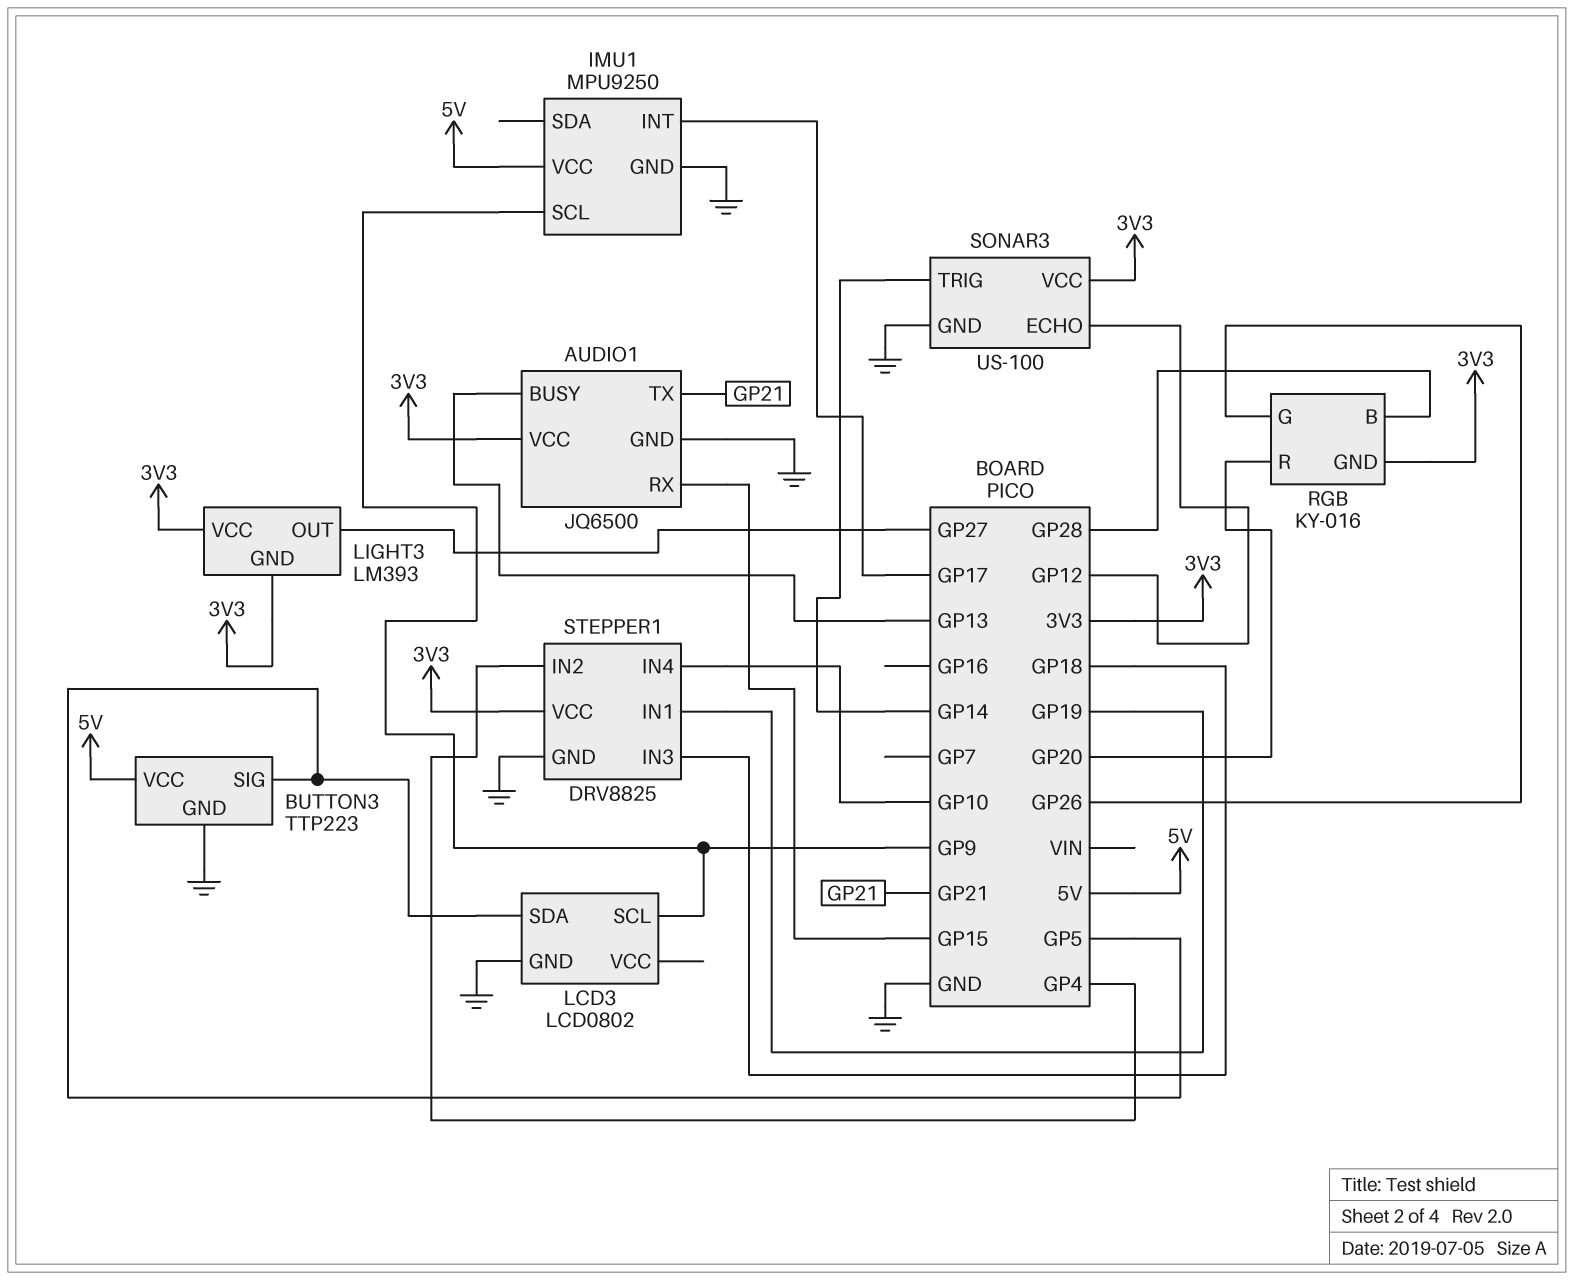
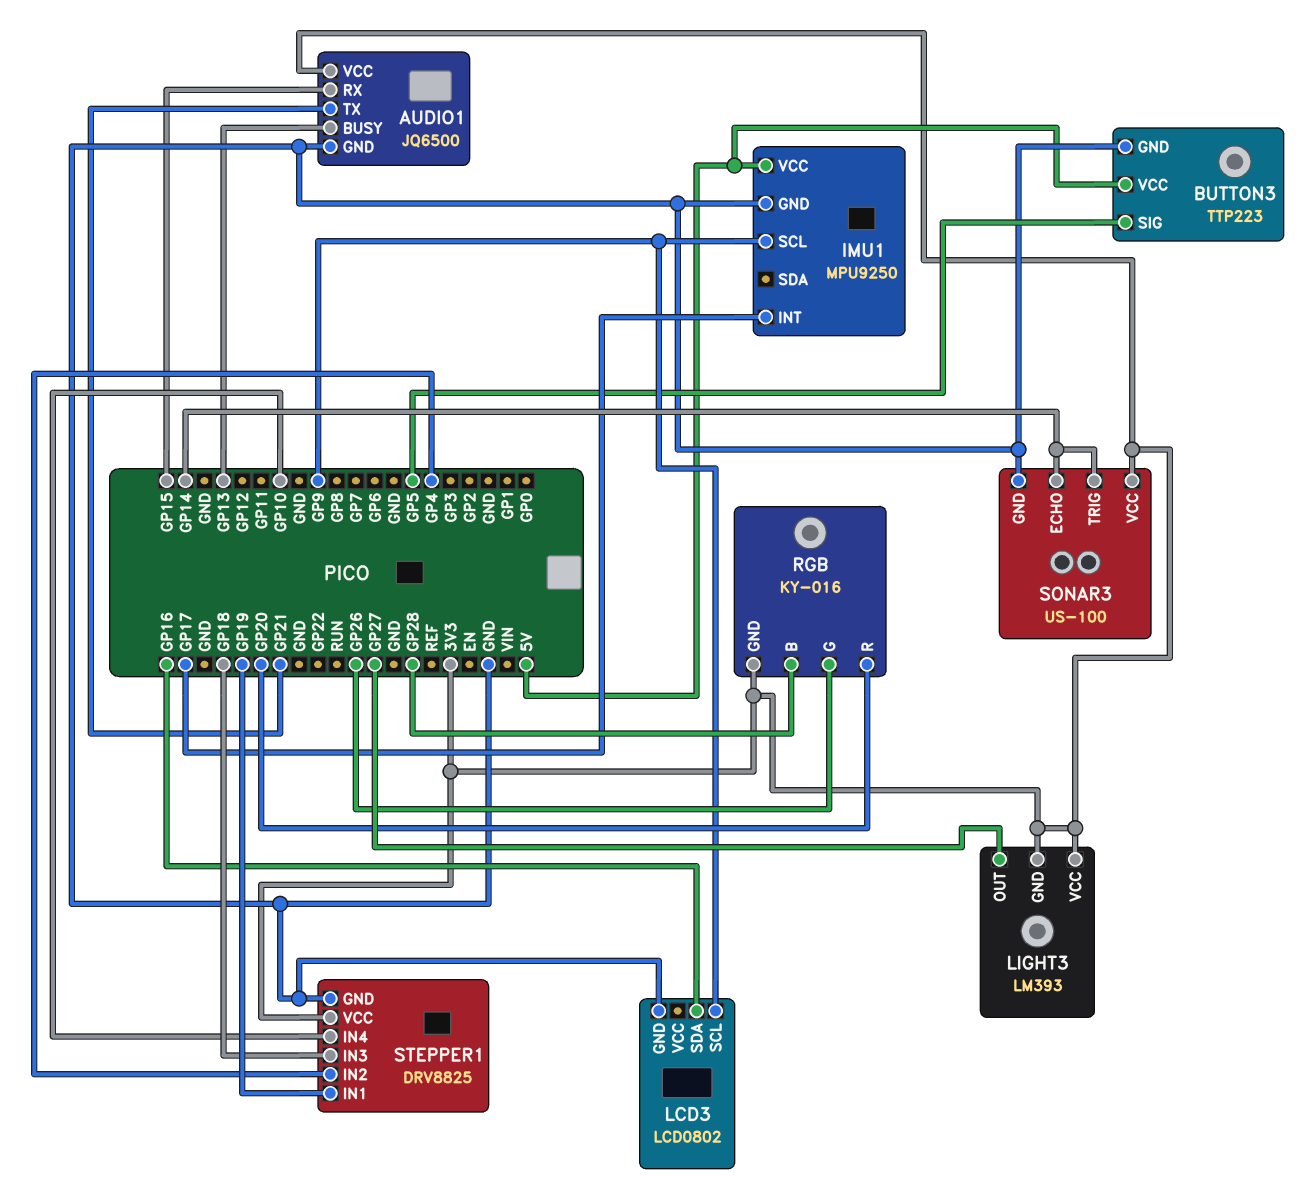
LCD3 pin SDA: GP5 -> GP16
SONAR3 pin ECHO: GP12 -> GP14

